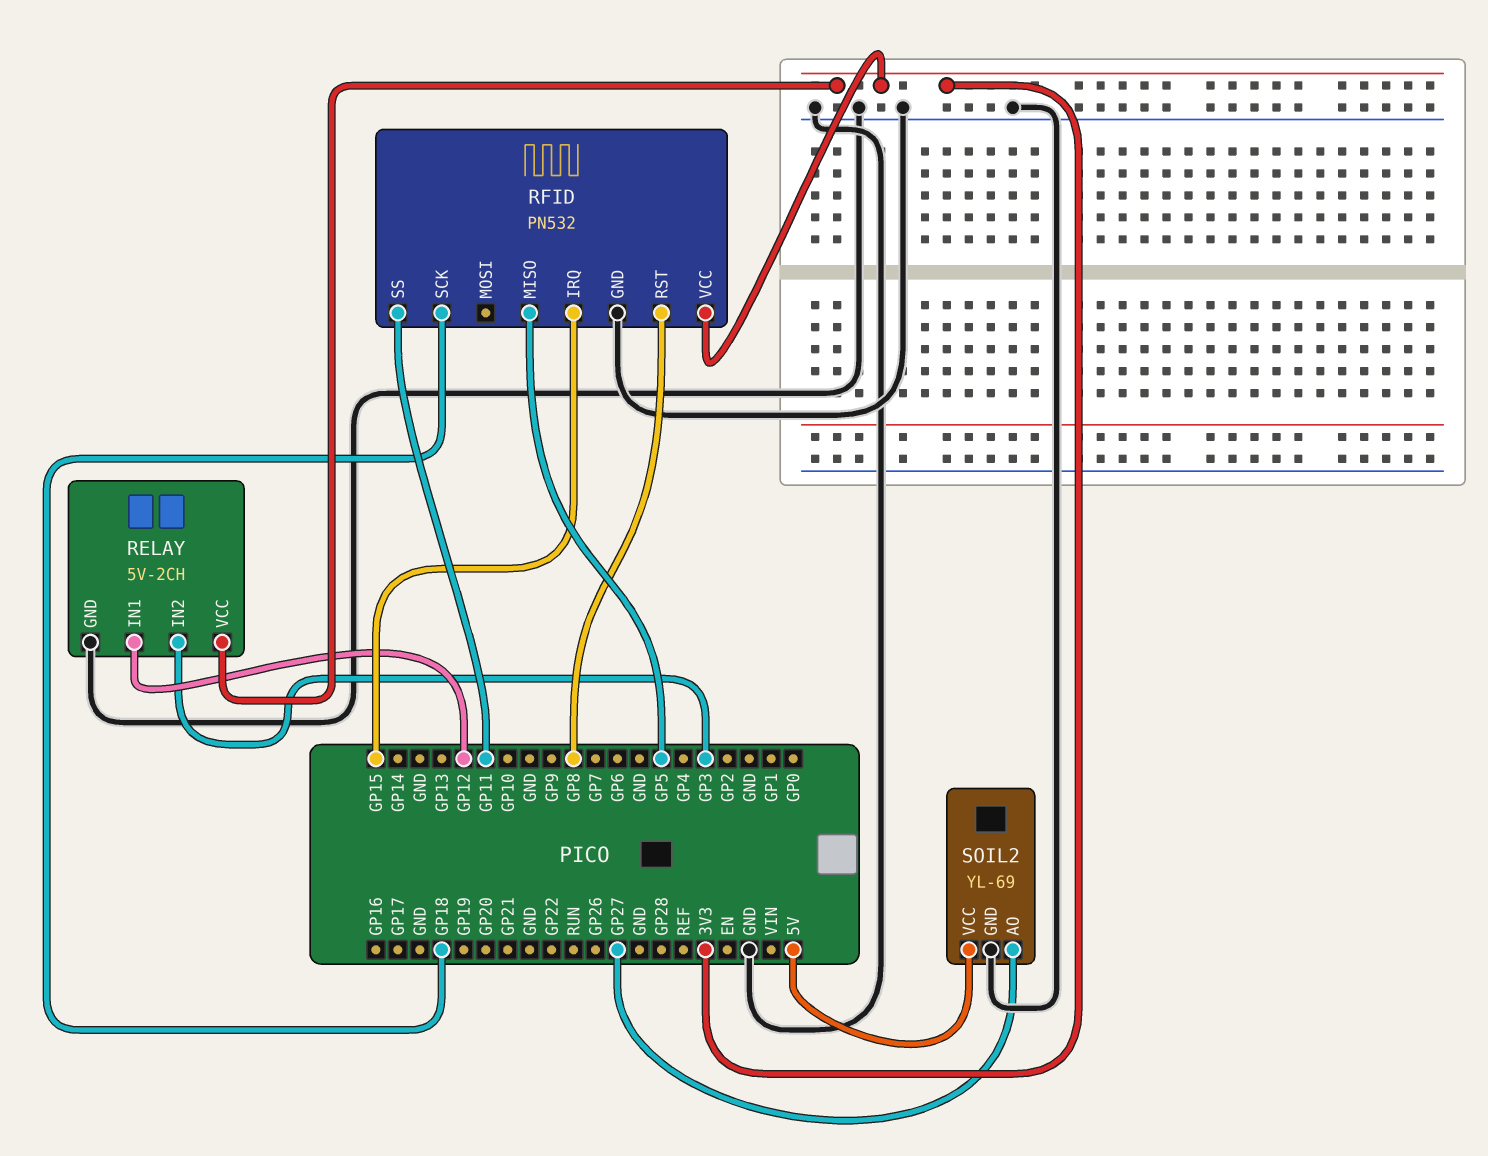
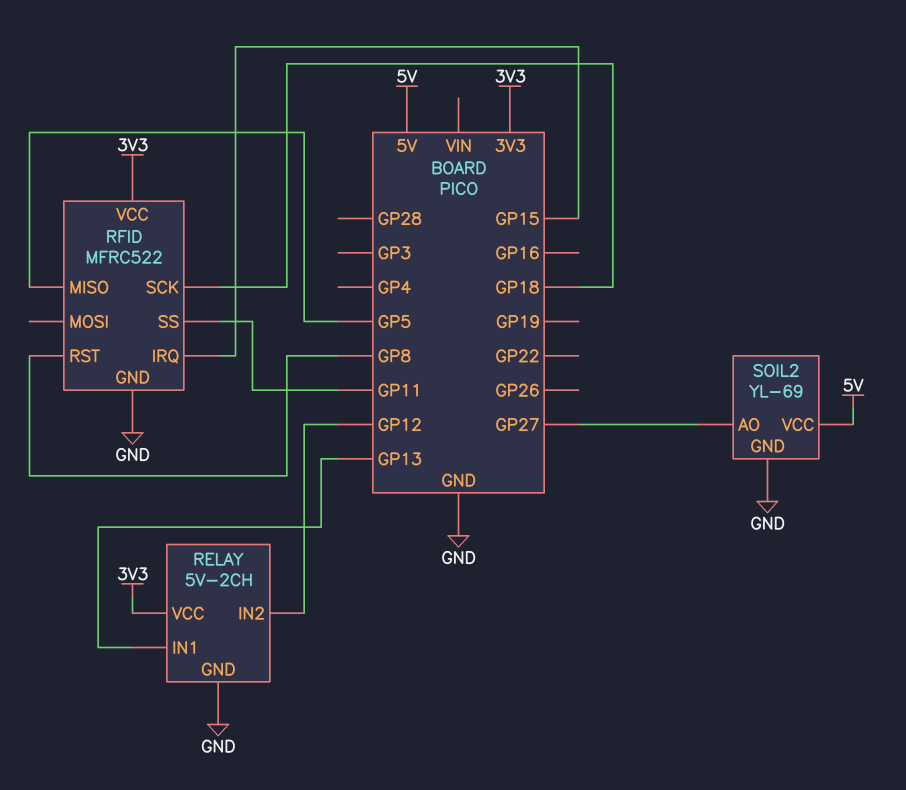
RELAY pin IN1: GP12 -> GP13
RELAY pin IN2: GP3 -> GP12
RFID: PN532 -> MFRC522

